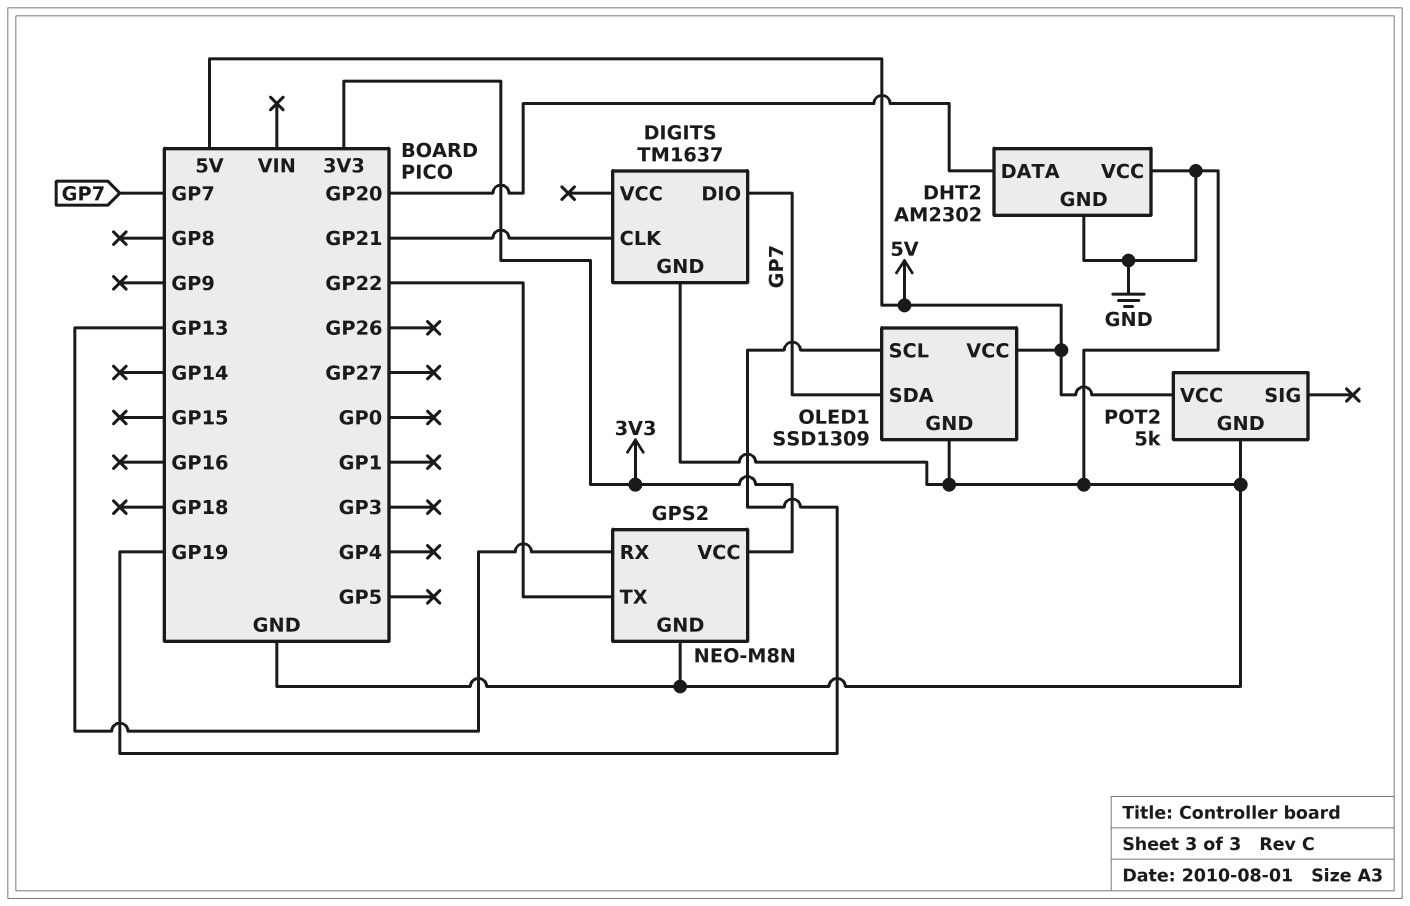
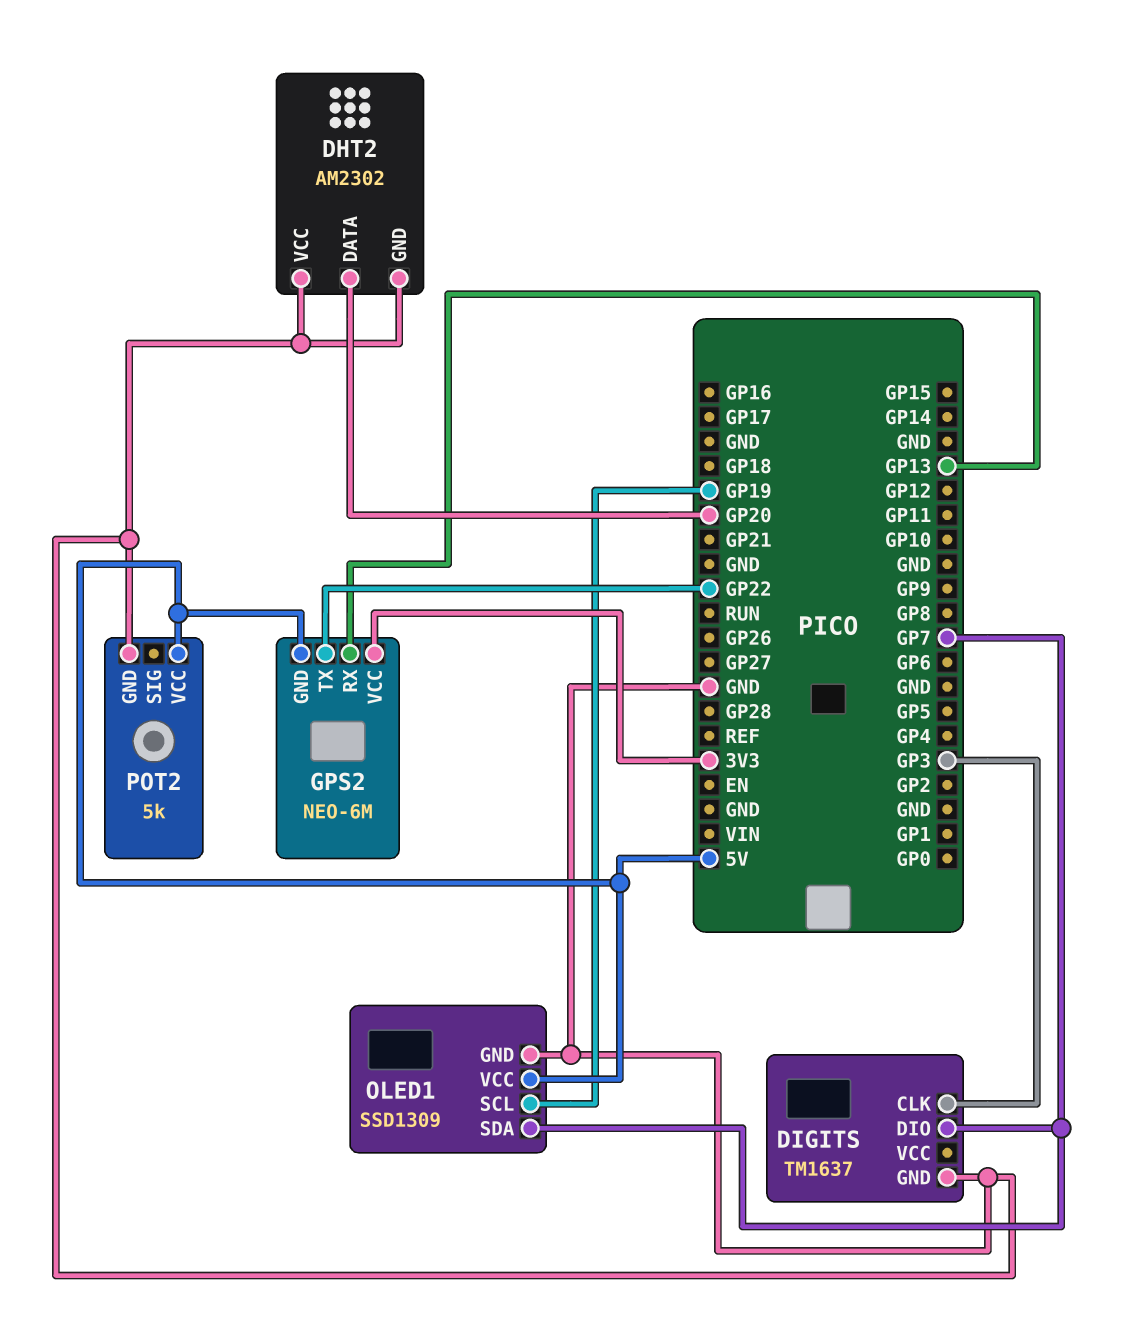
DIGITS pin CLK: GP21 -> GP3
GPS2: NEO-M8N -> NEO-6M
GPS2 pin GND: GND -> 5V

